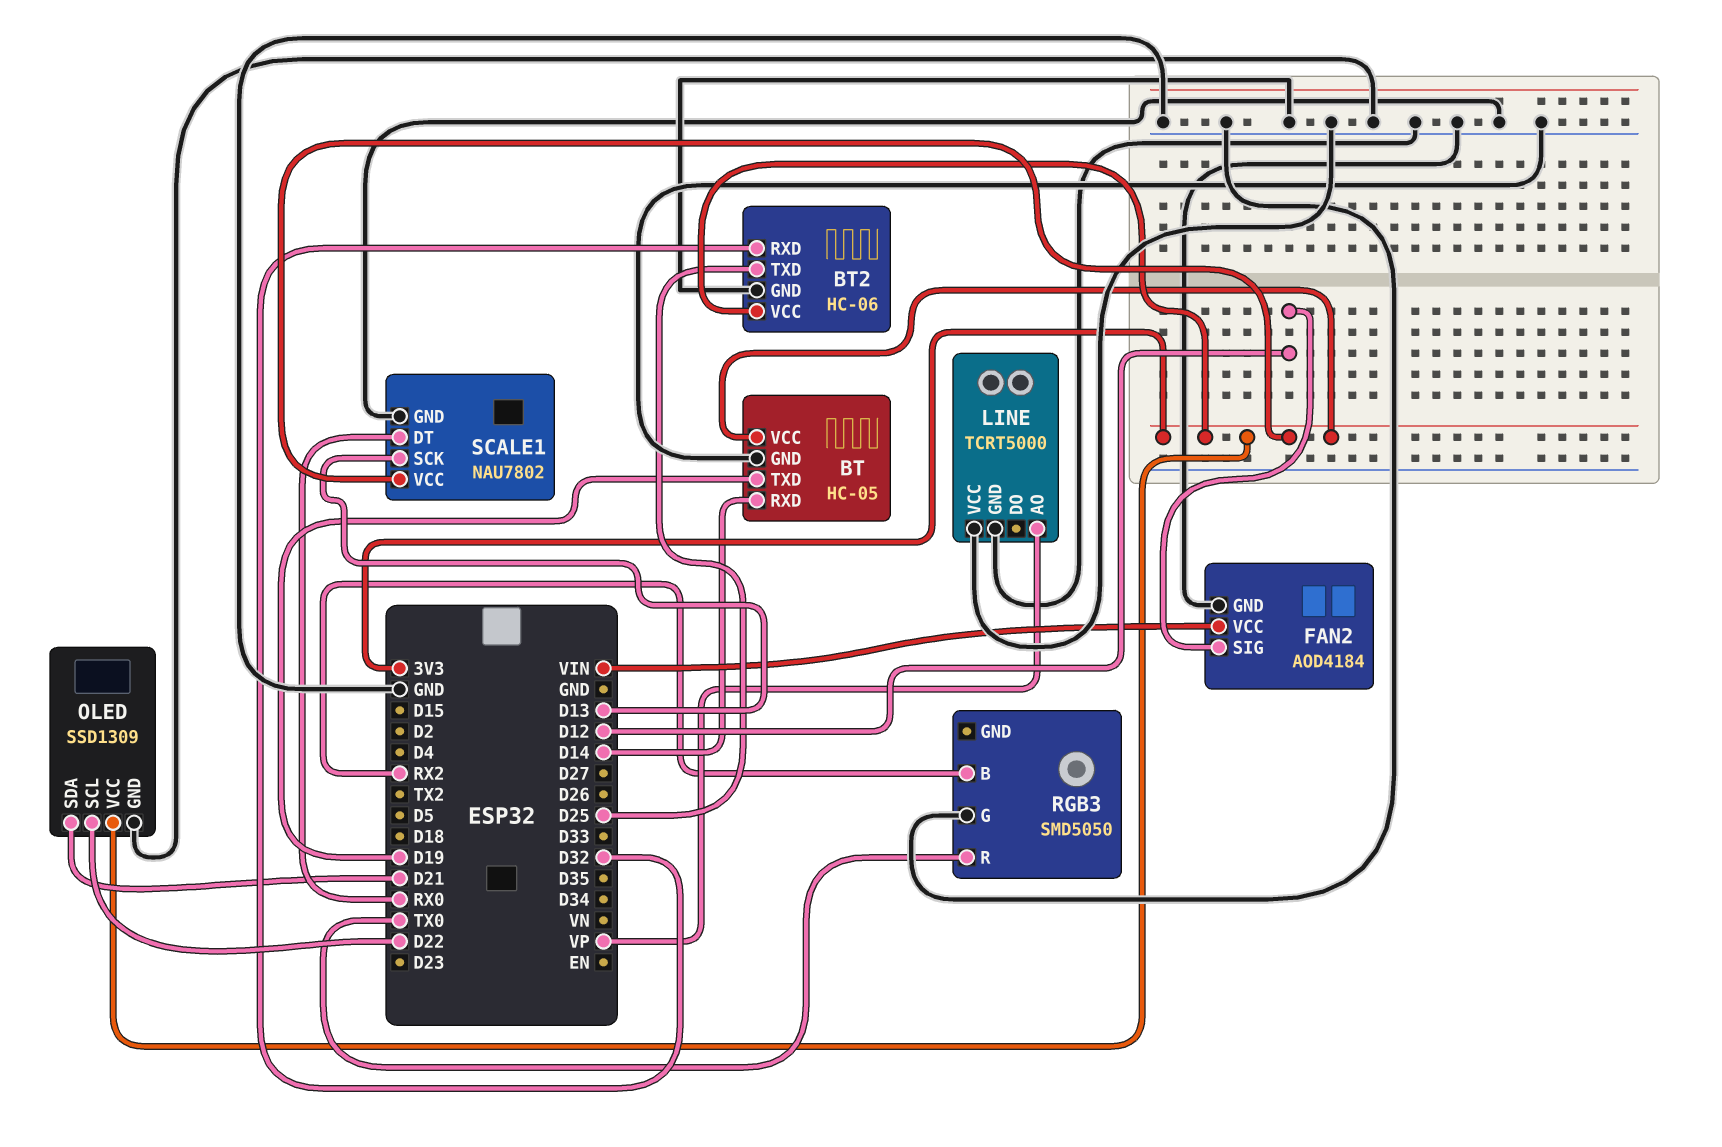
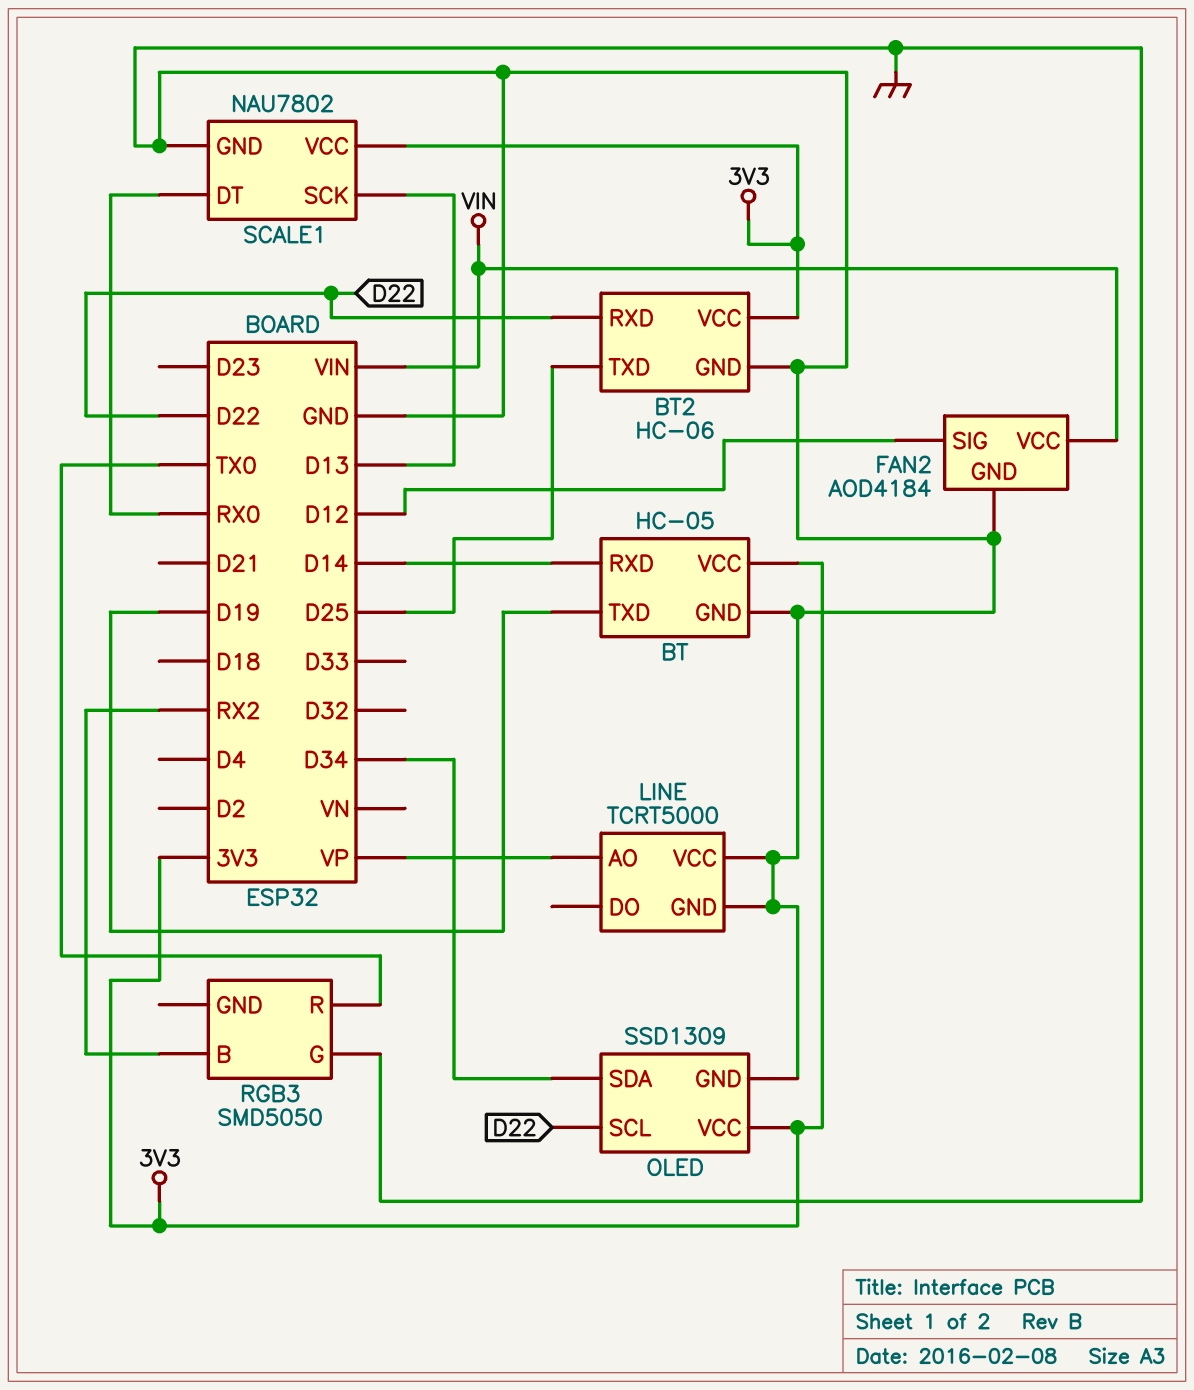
BT2 pin RXD: D32 -> D22
OLED pin SDA: D21 -> D34

